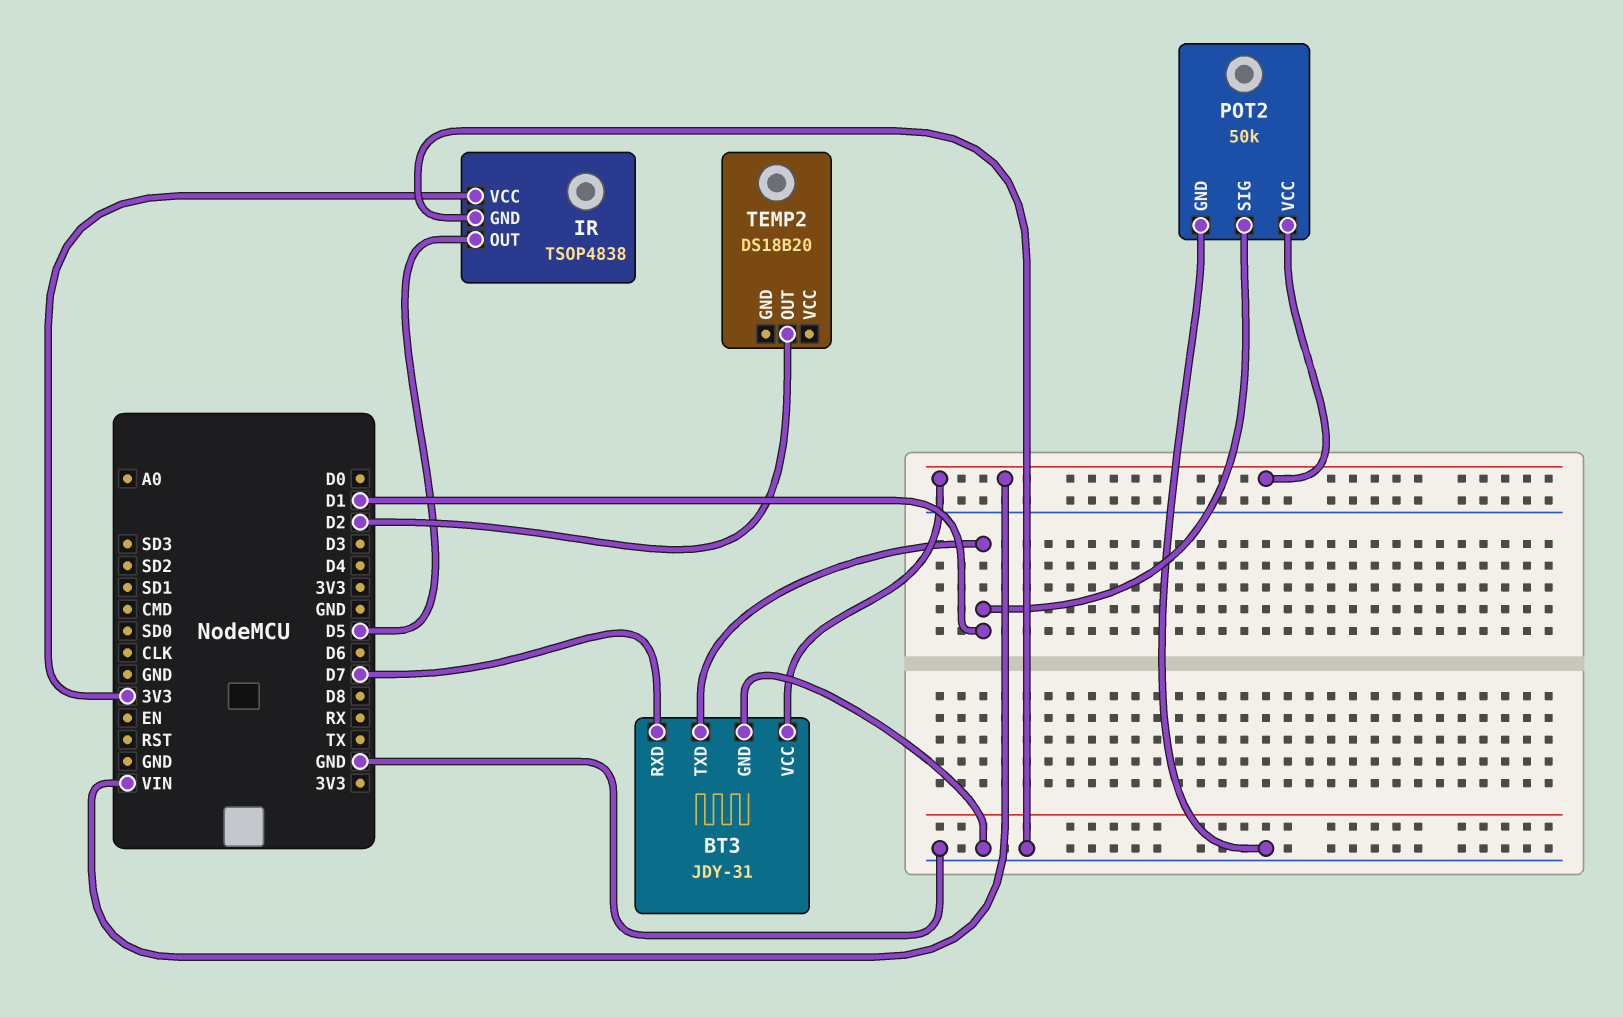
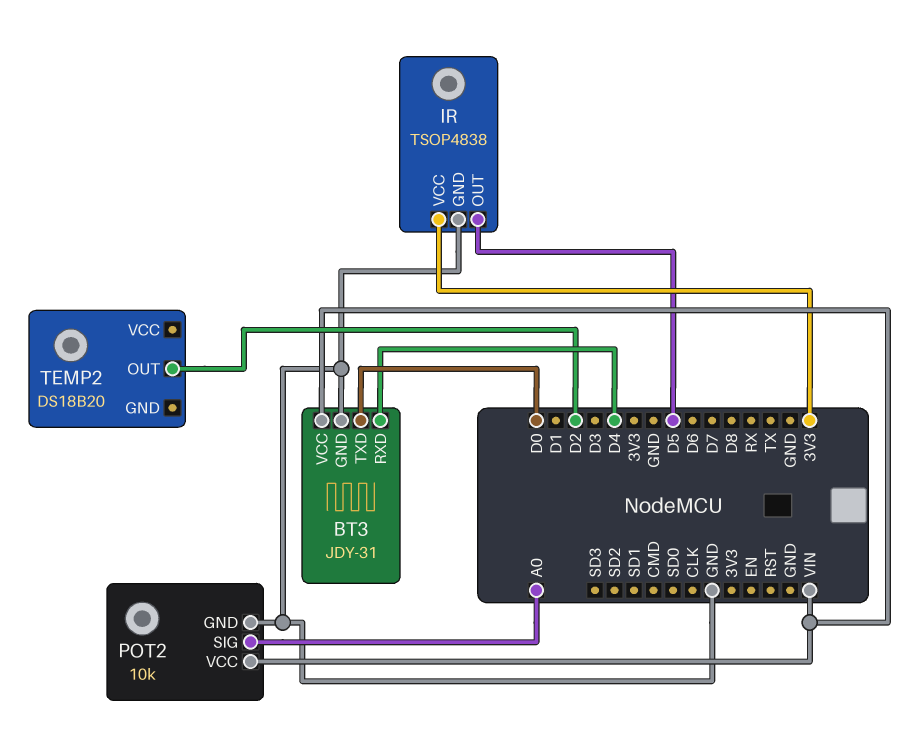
BT3 pin RXD: D7 -> D4
BT3 pin TXD: D1 -> D0
POT2: 50k -> 10k
POT2 pin SIG: D1 -> A0

